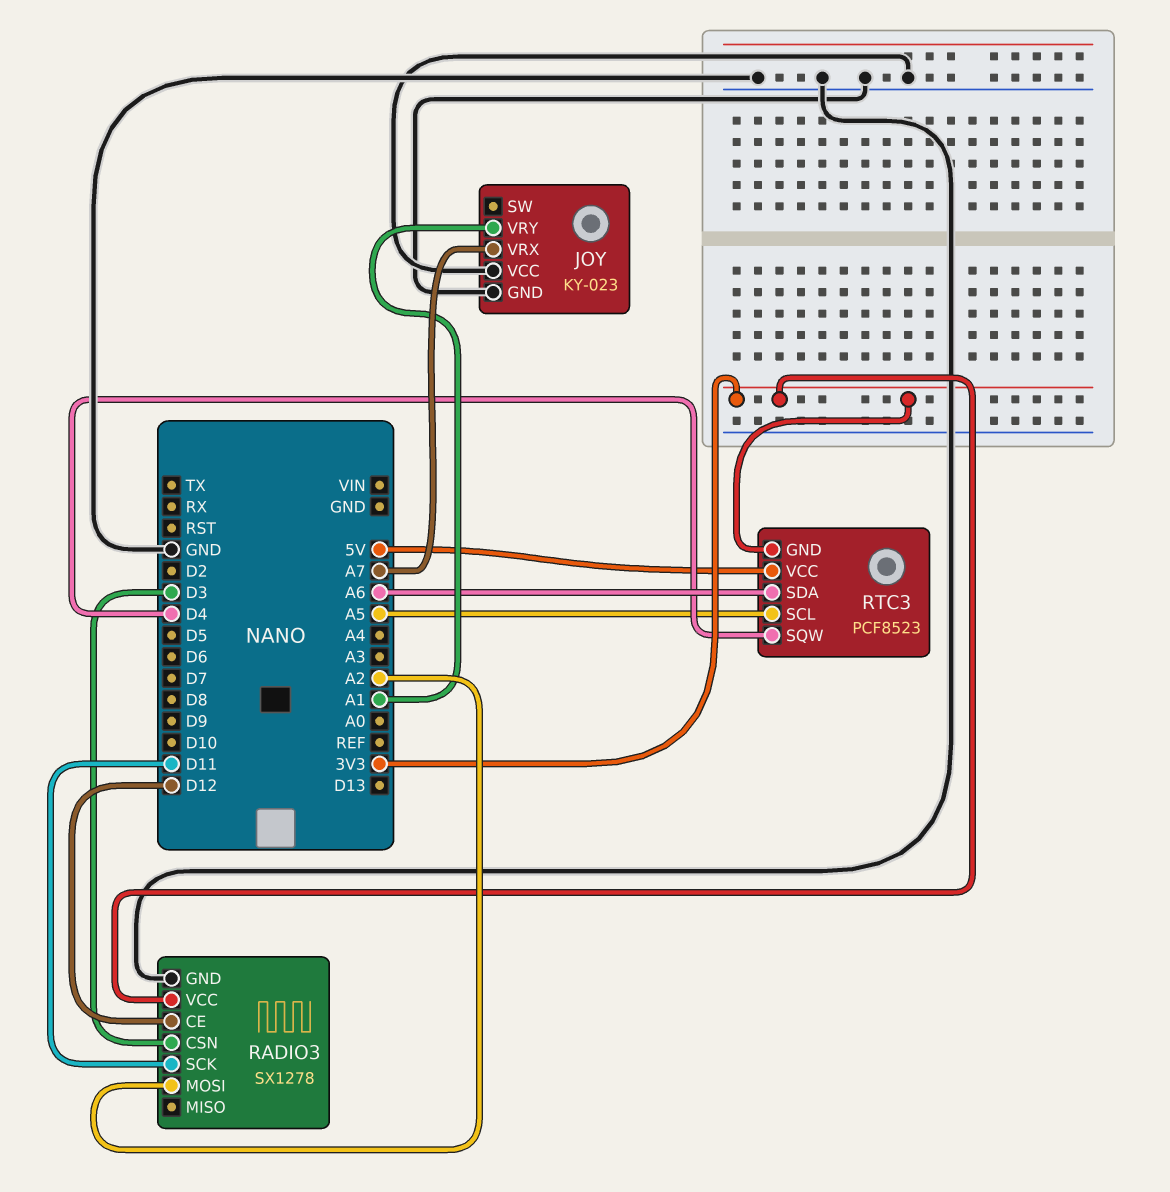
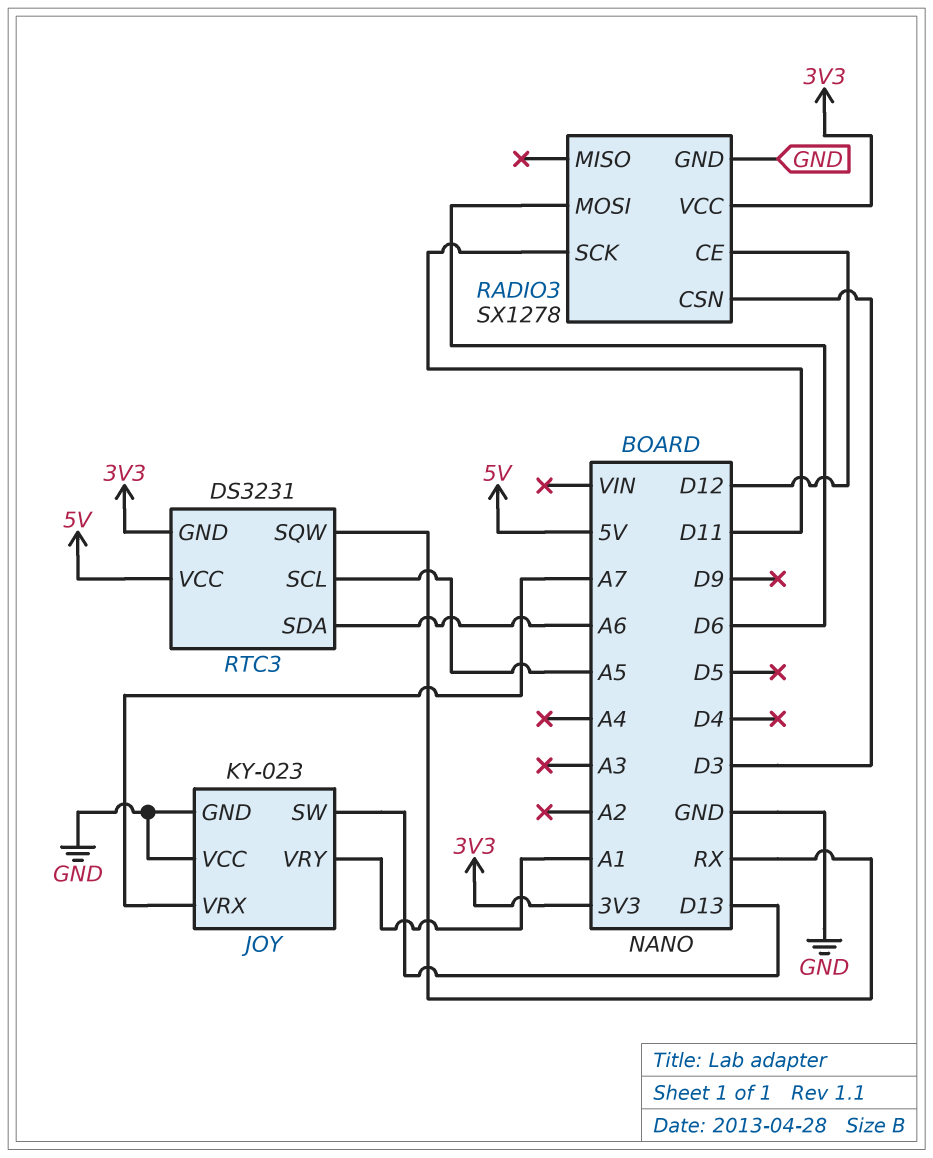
JOY pin SW: none -> D13
RADIO3 pin MOSI: A2 -> D6
RTC3: PCF8523 -> DS3231
RTC3 pin SQW: D4 -> RX

